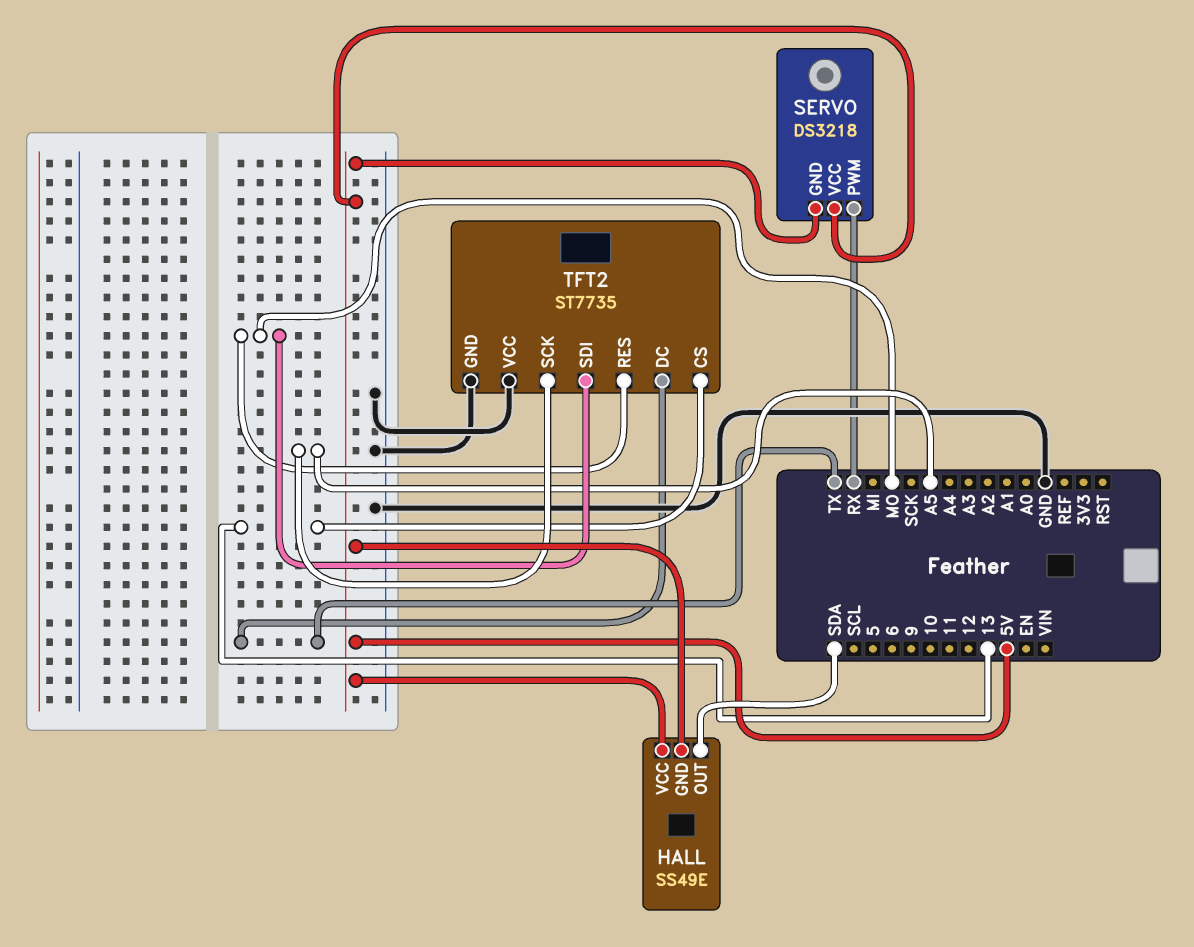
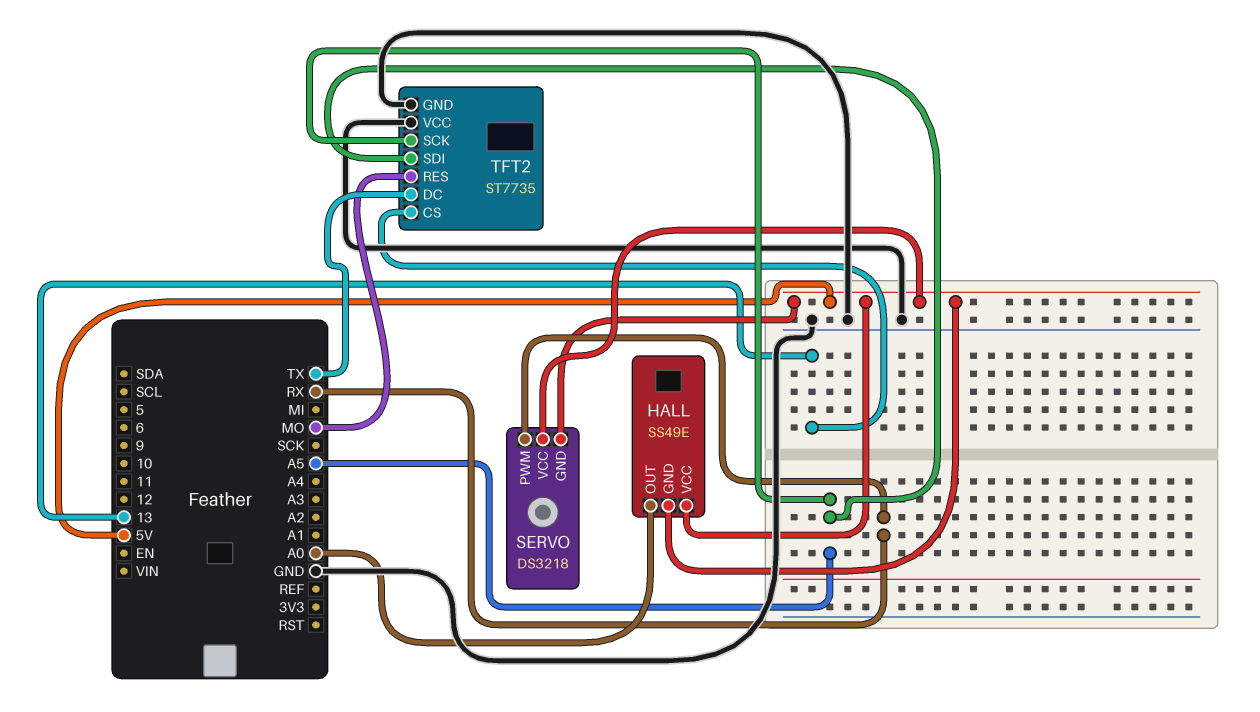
HALL pin OUT: SDA -> A0
TFT2 pin SDI: MO -> A5

